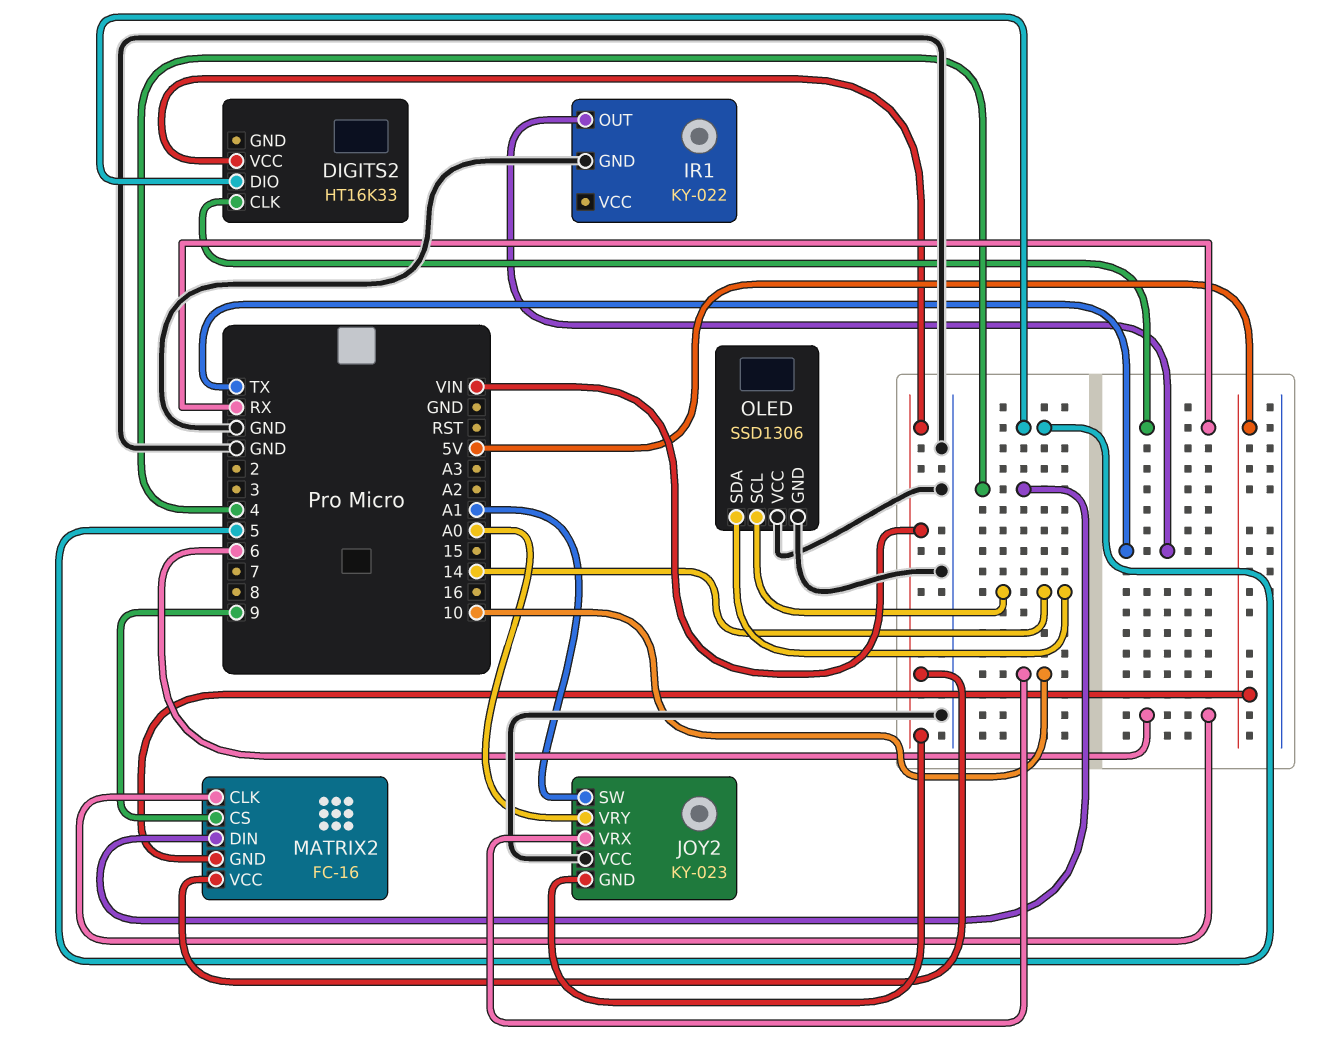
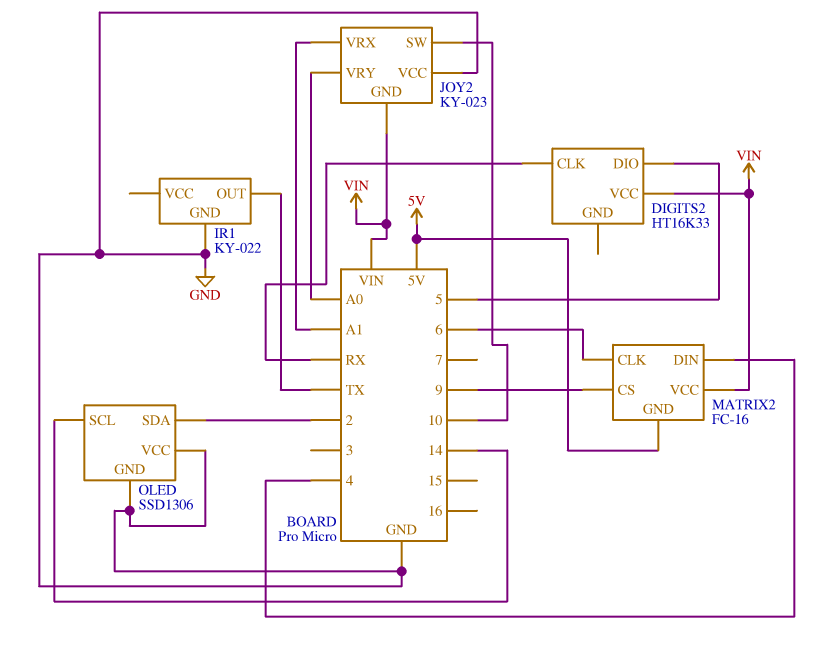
JOY2 pin SW: A1 -> 10
JOY2 pin VRX: 10 -> A1
OLED pin SDA: 14 -> 2

